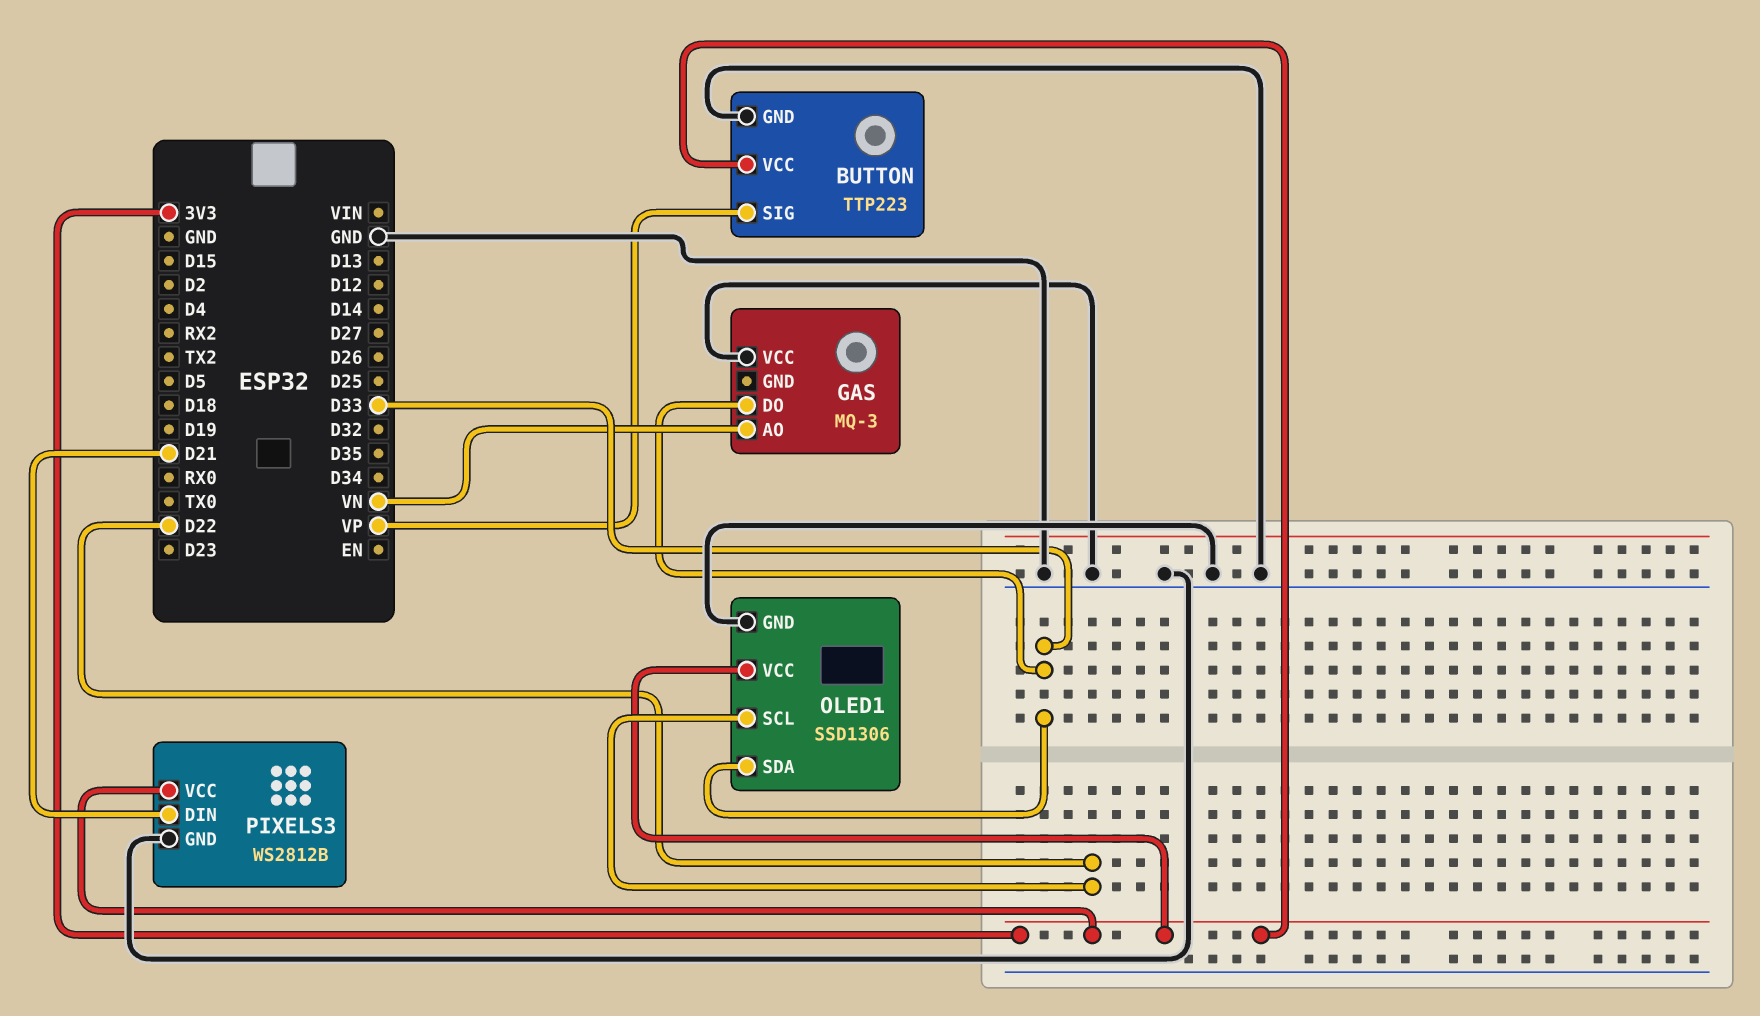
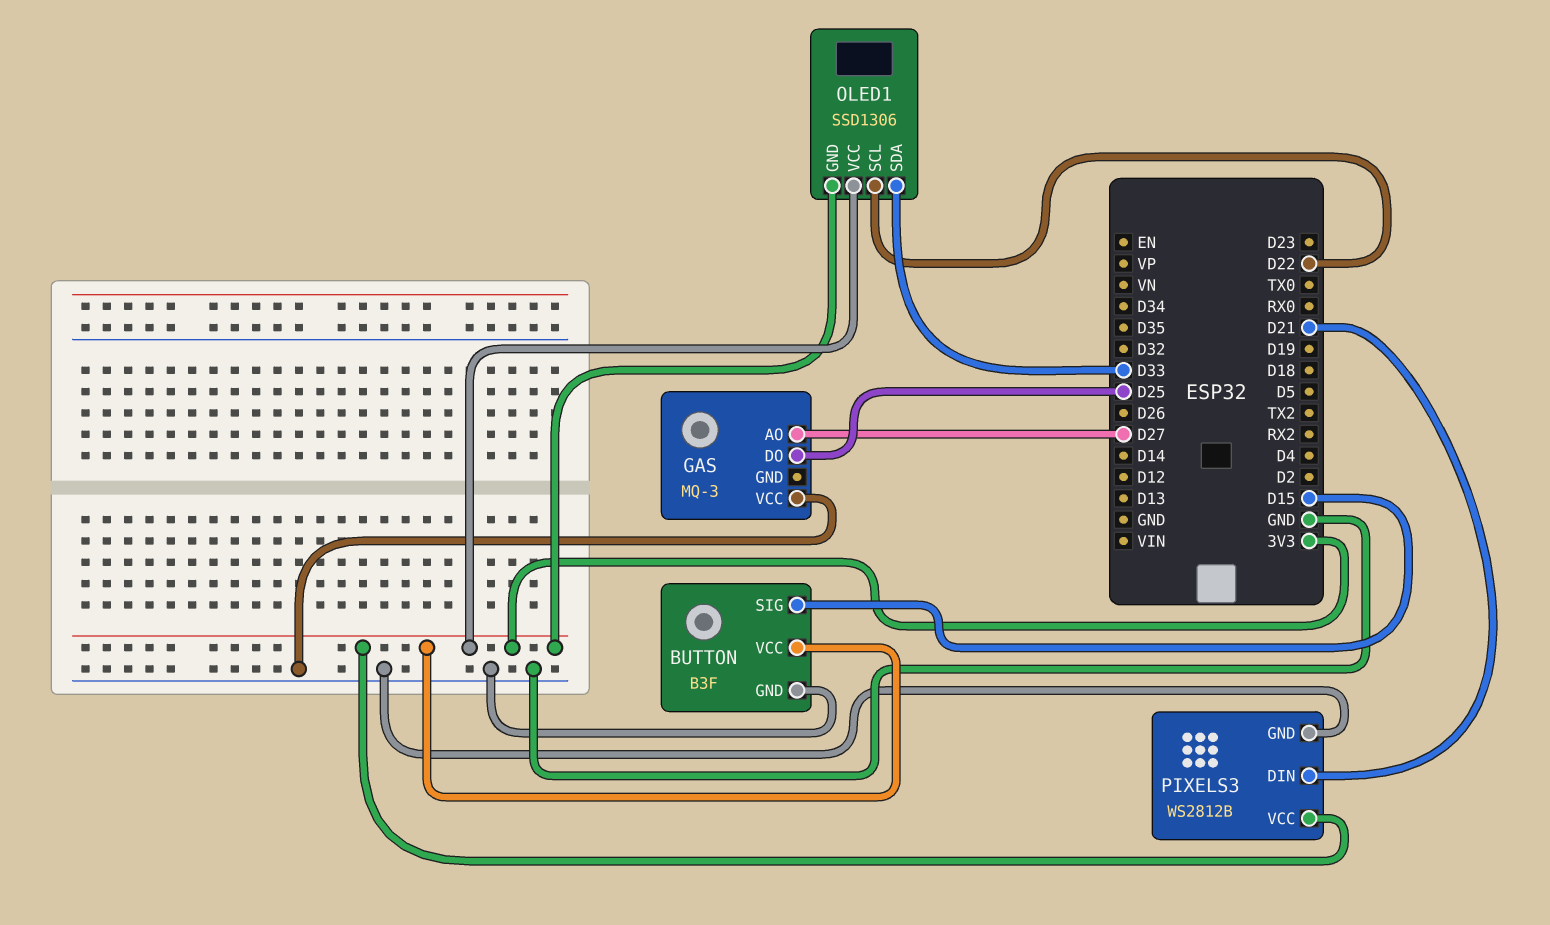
BUTTON: TTP223 -> B3F
BUTTON pin SIG: VP -> D15
GAS pin AO: VN -> D27
GAS pin DO: D33 -> D25
OLED1 pin GND: GND -> 3V3

